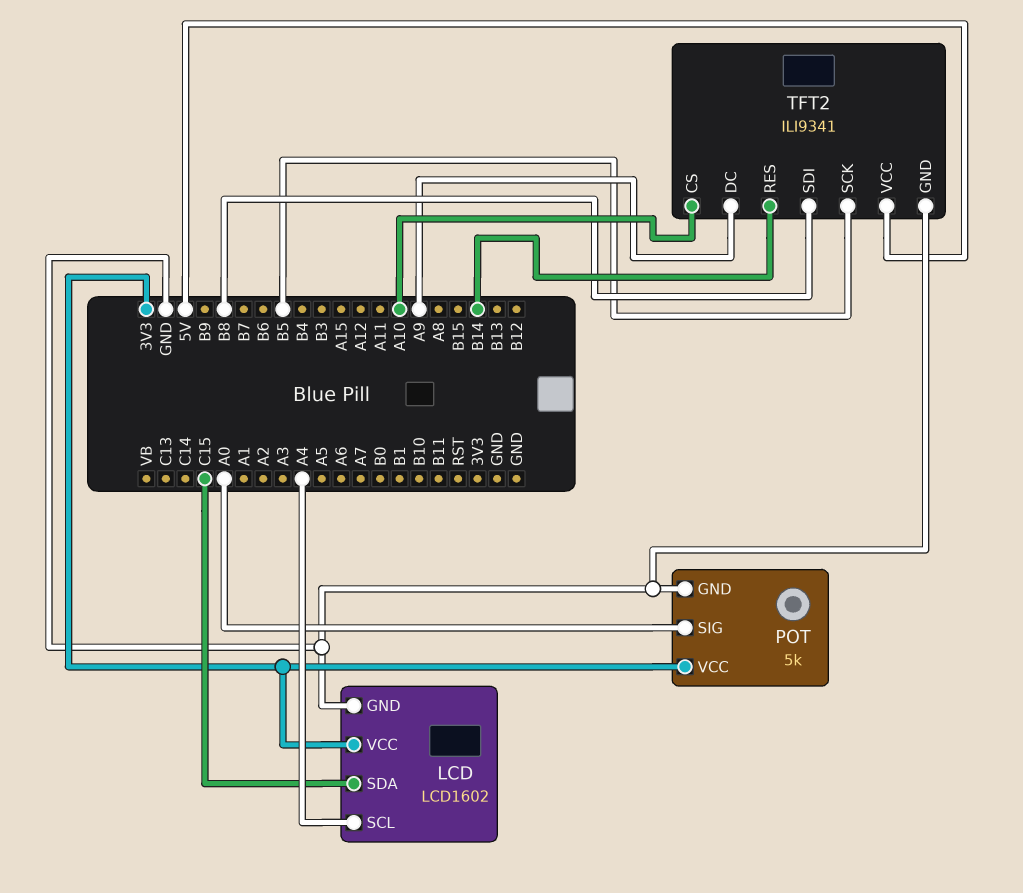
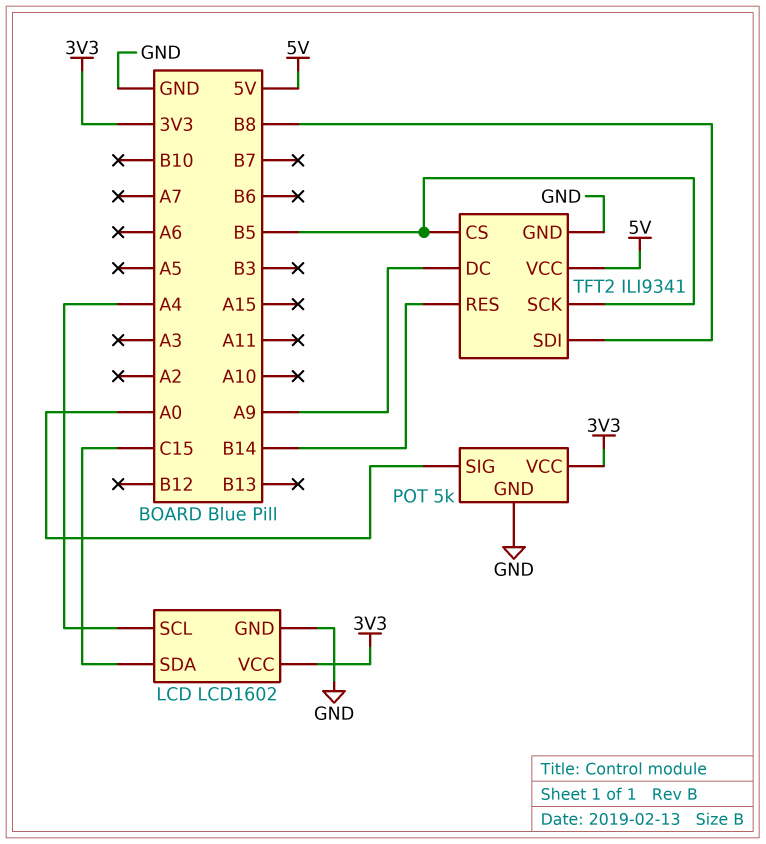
TFT2 pin CS: A10 -> B5

